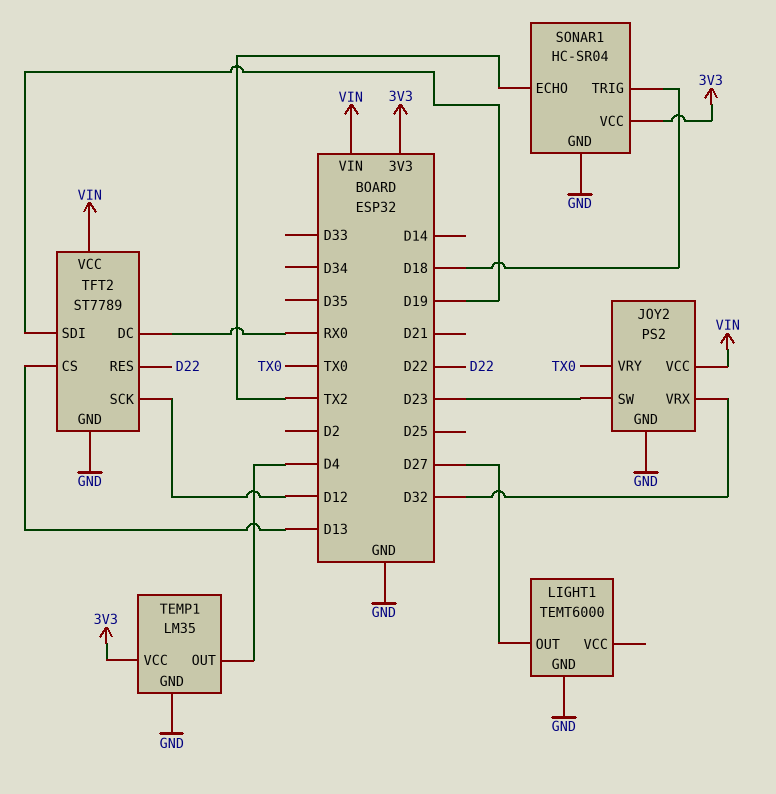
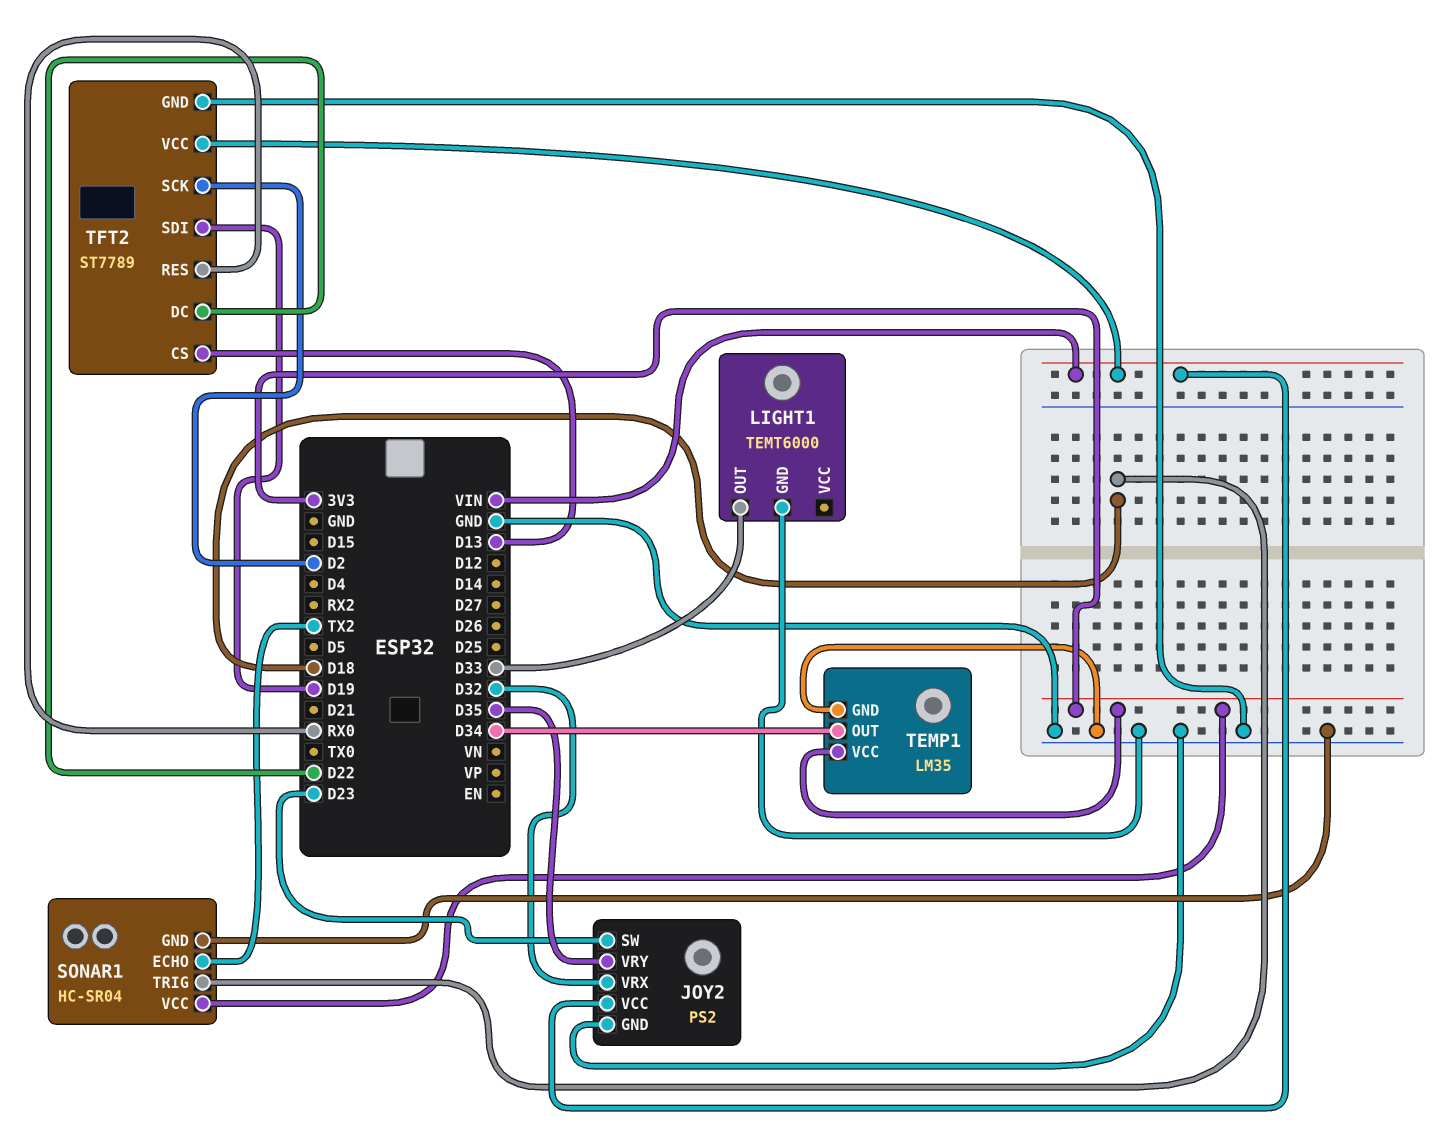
JOY2 pin VRY: TX0 -> D35
LIGHT1 pin OUT: D27 -> D33
TEMP1 pin OUT: D4 -> D34
TFT2 pin DC: RX0 -> D22
TFT2 pin RES: D22 -> RX0
TFT2 pin SCK: D12 -> D2

